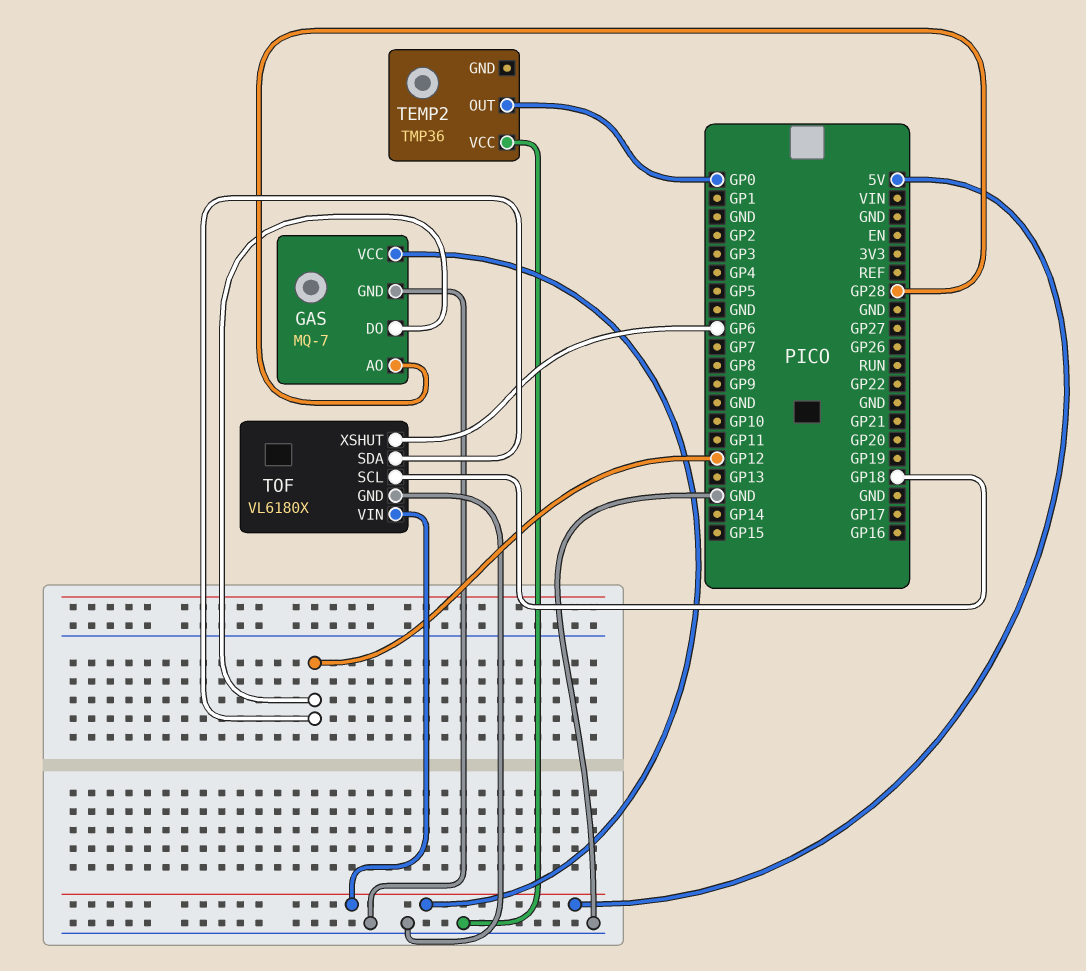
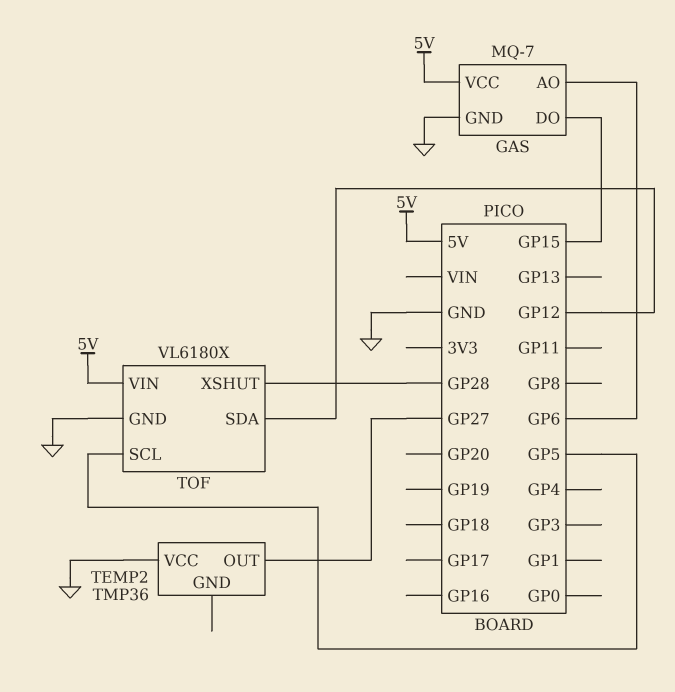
GAS pin AO: GP28 -> GP6
GAS pin DO: GP12 -> GP15
TEMP2 pin OUT: GP0 -> GP27
TOF pin SCL: GP18 -> GP5
TOF pin XSHUT: GP6 -> GP28

